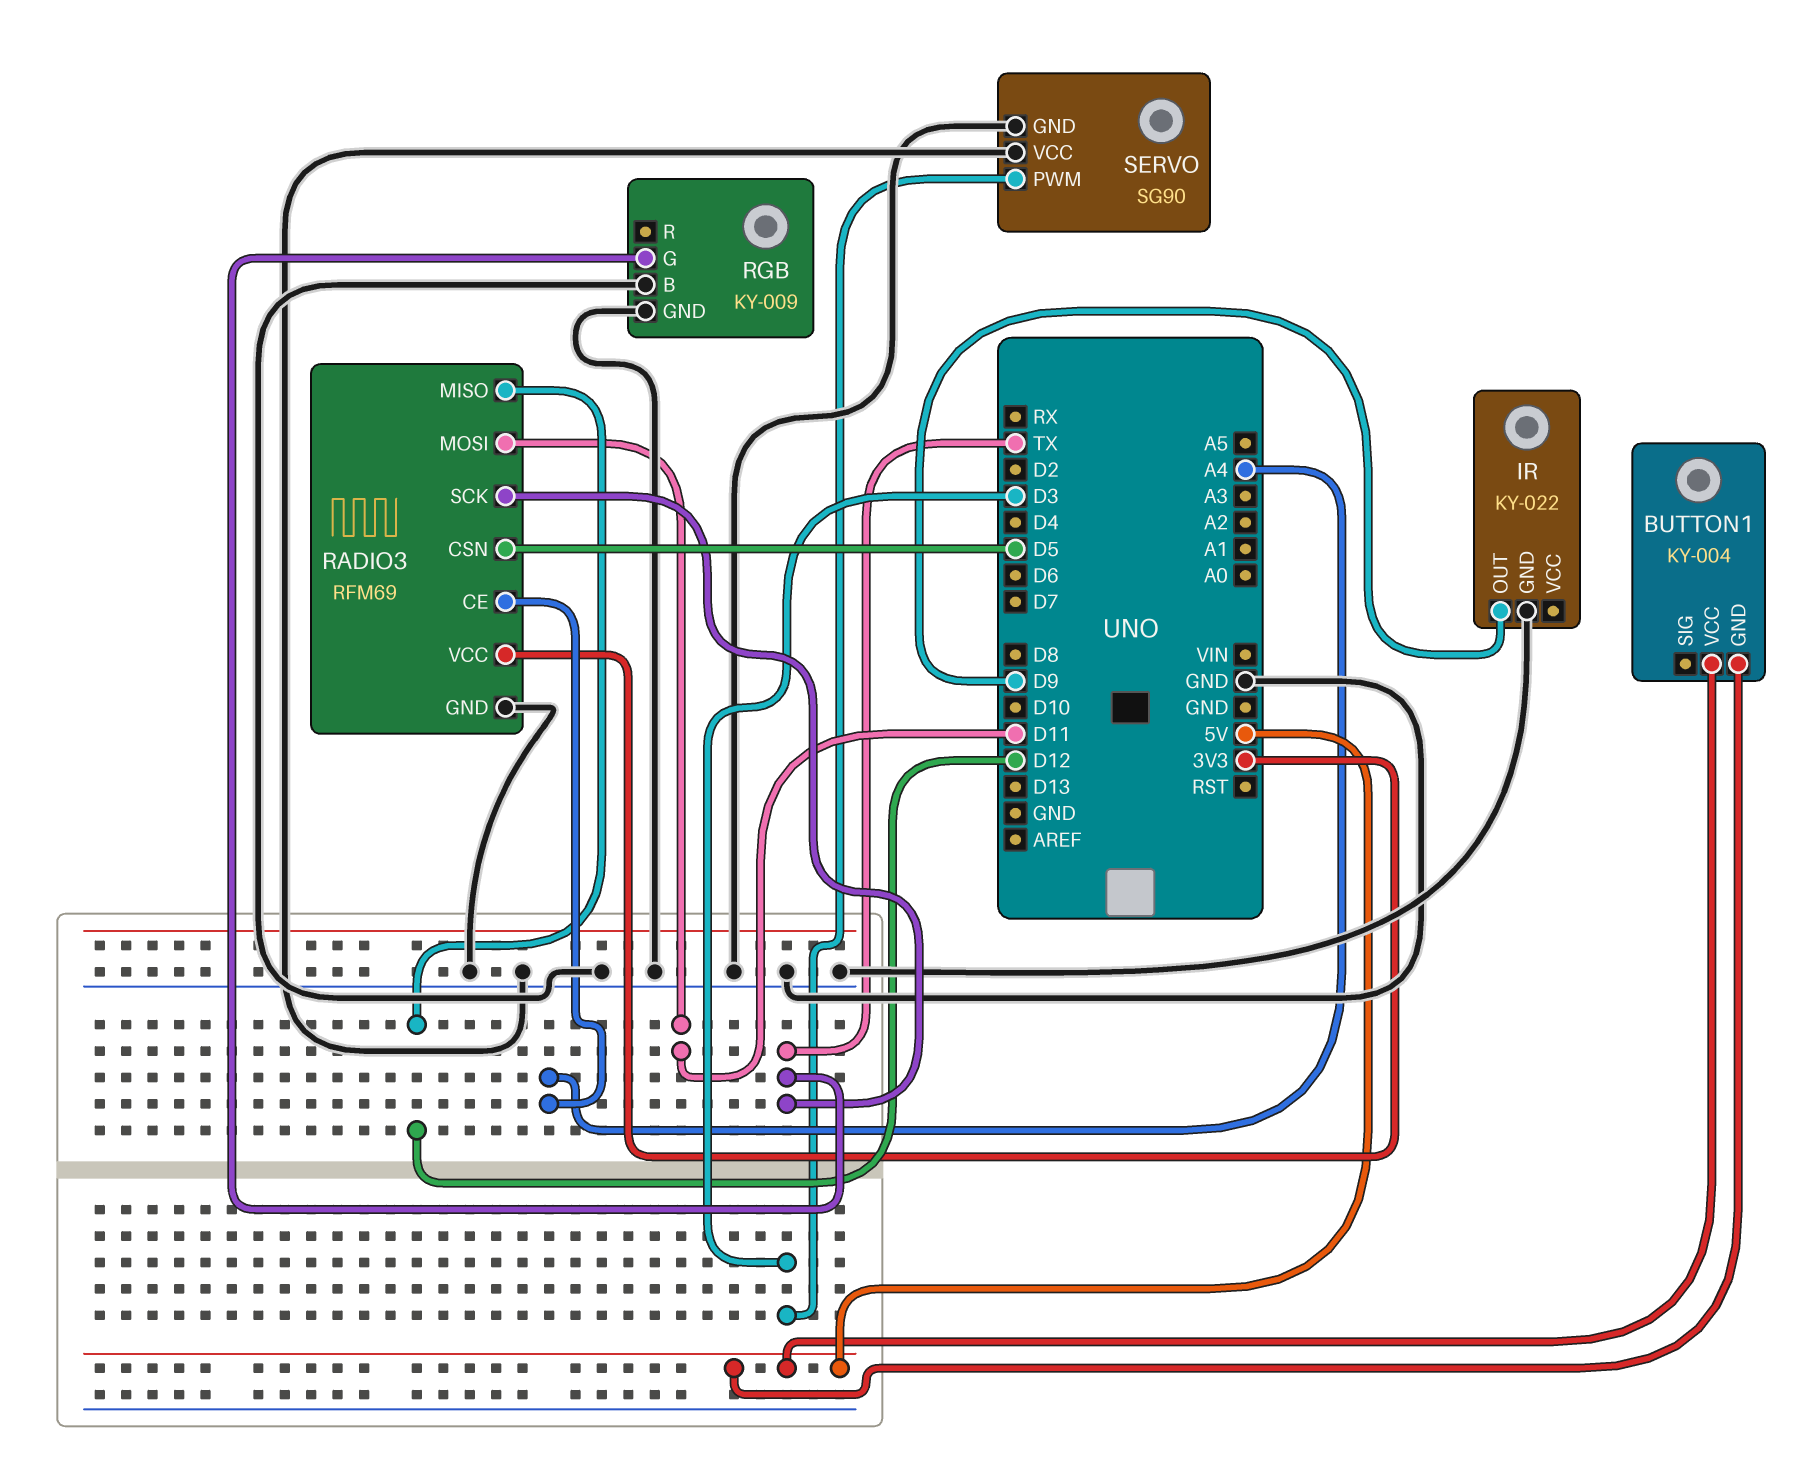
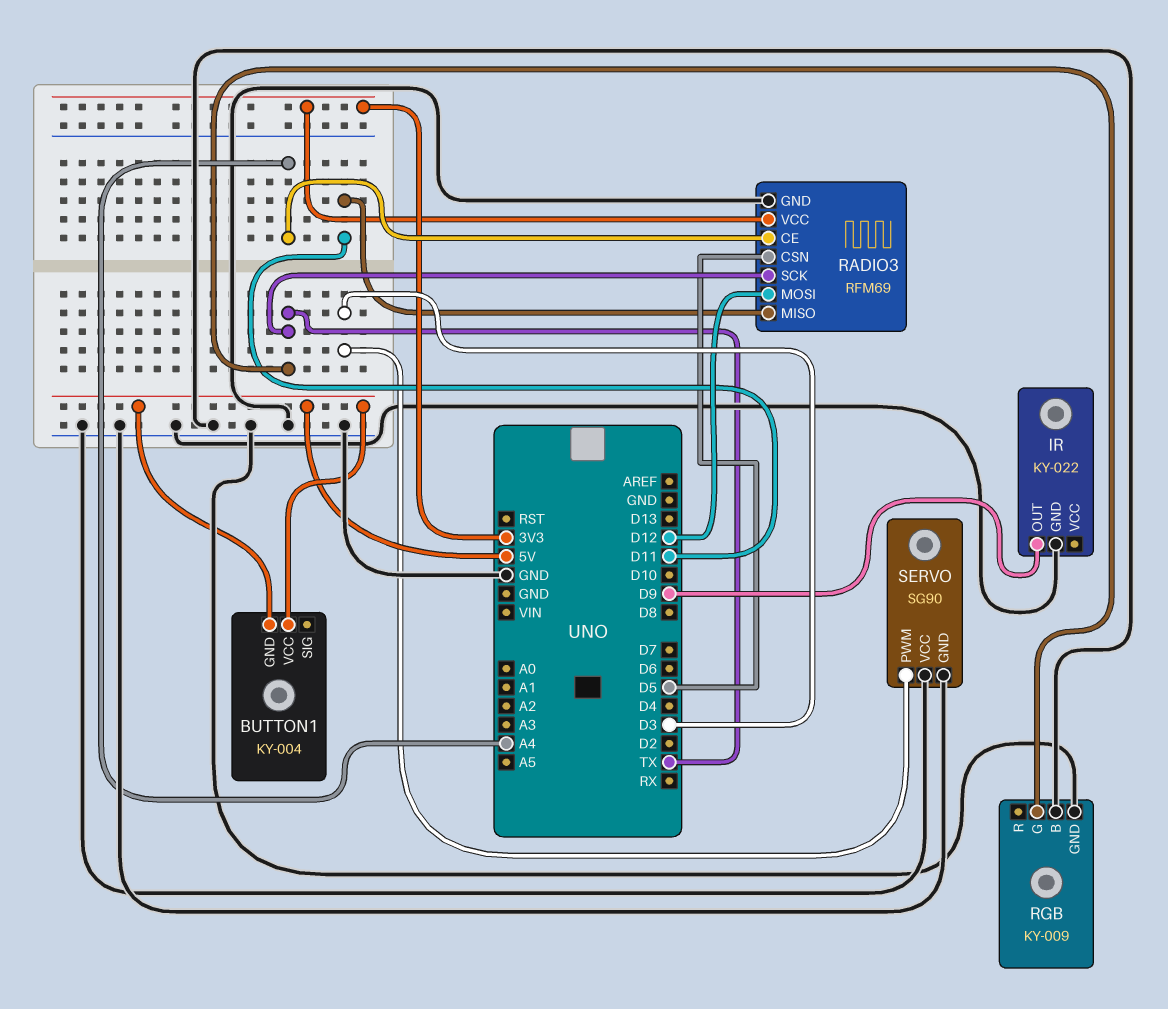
RADIO3 pin MISO: D12 -> D11
RADIO3 pin MOSI: D11 -> D12

